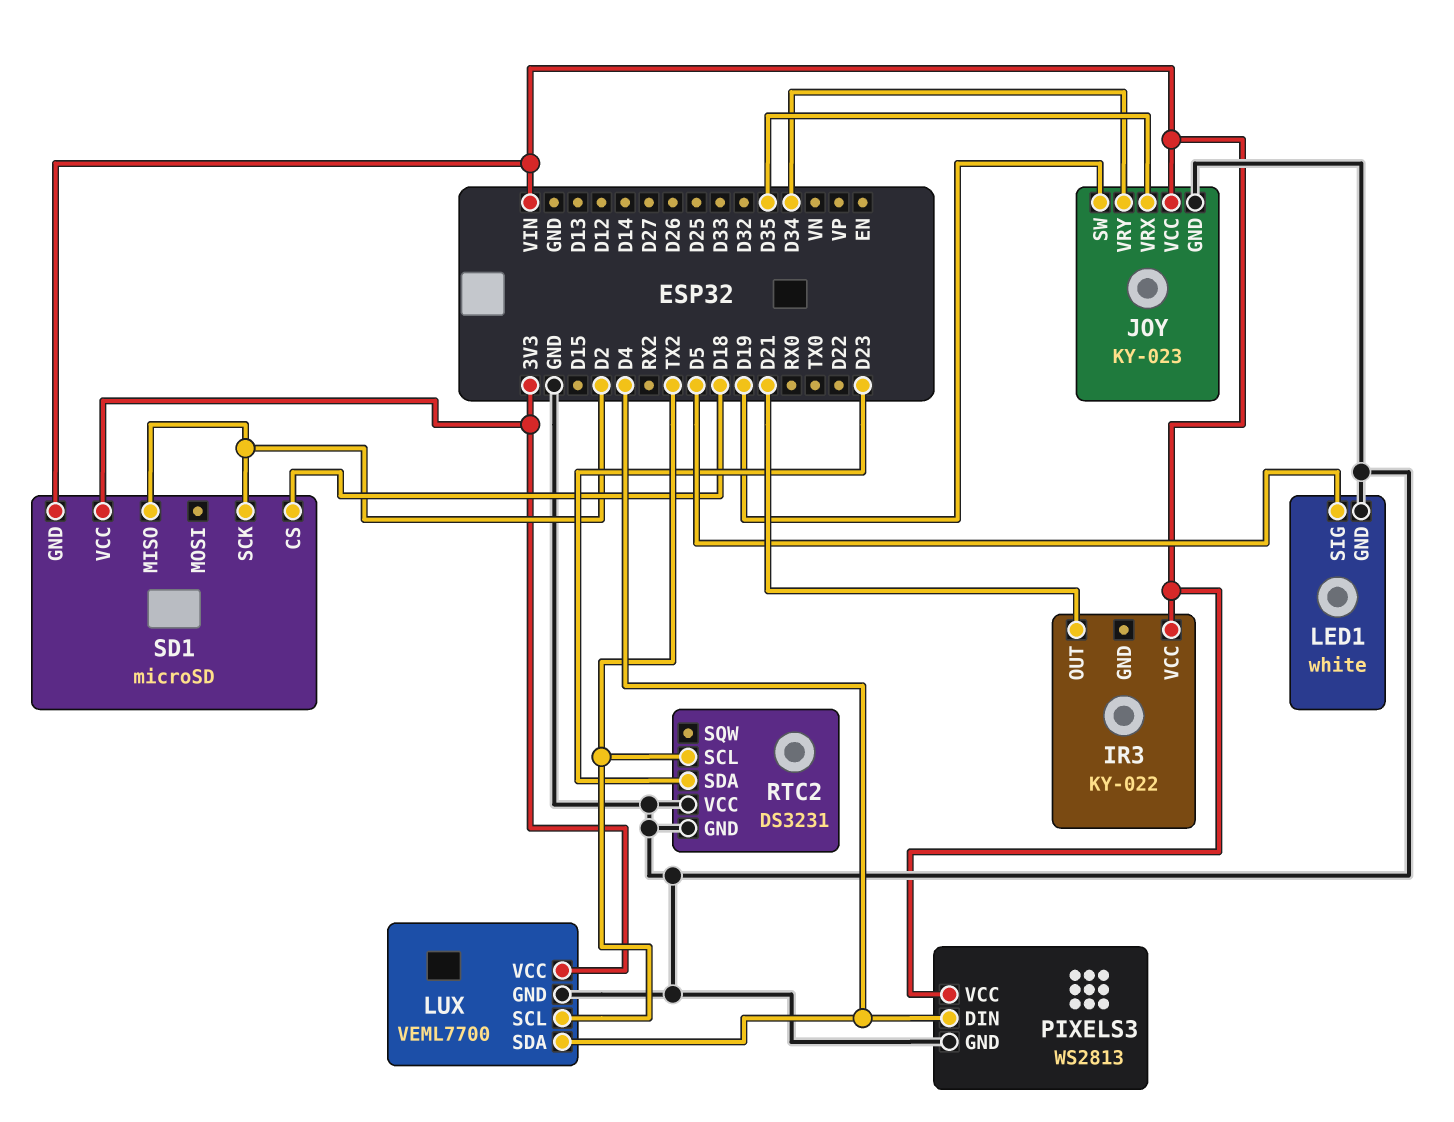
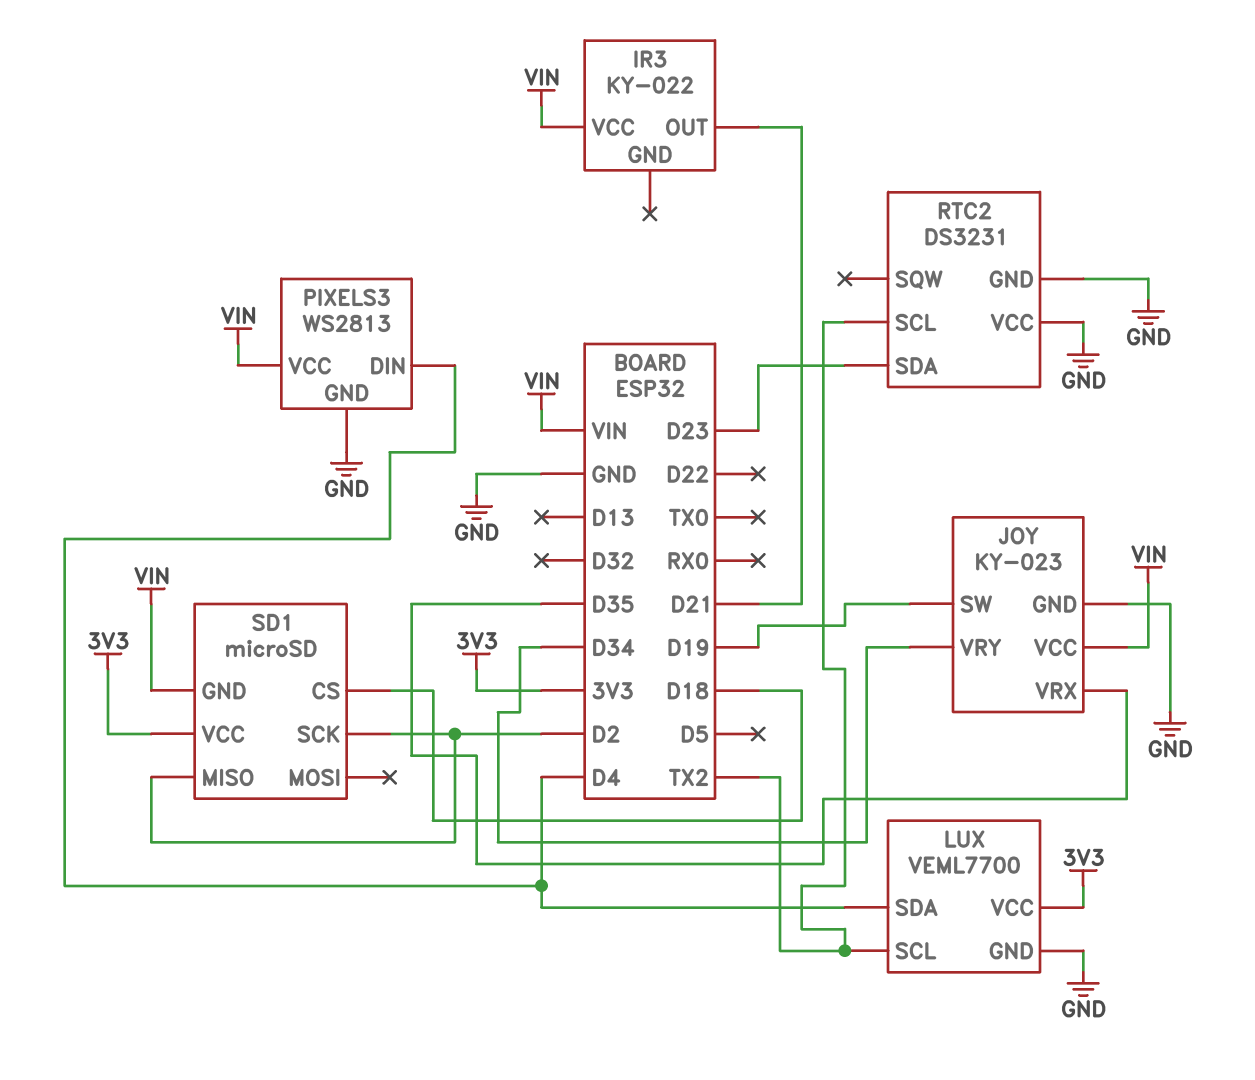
LED1: white -> none
LED1 pin GND: GND -> none
LED1 pin SIG: D5 -> none

